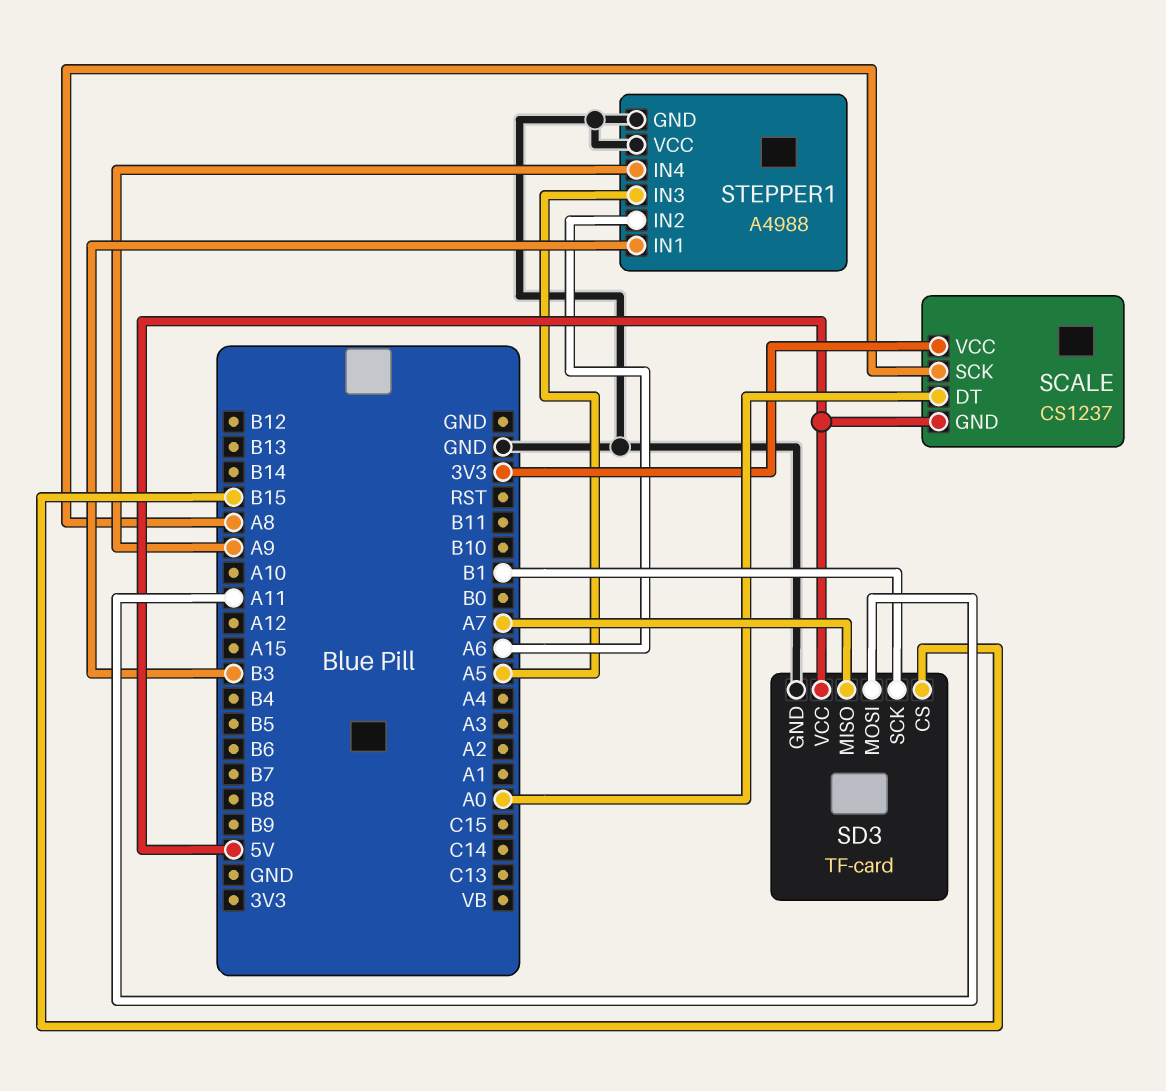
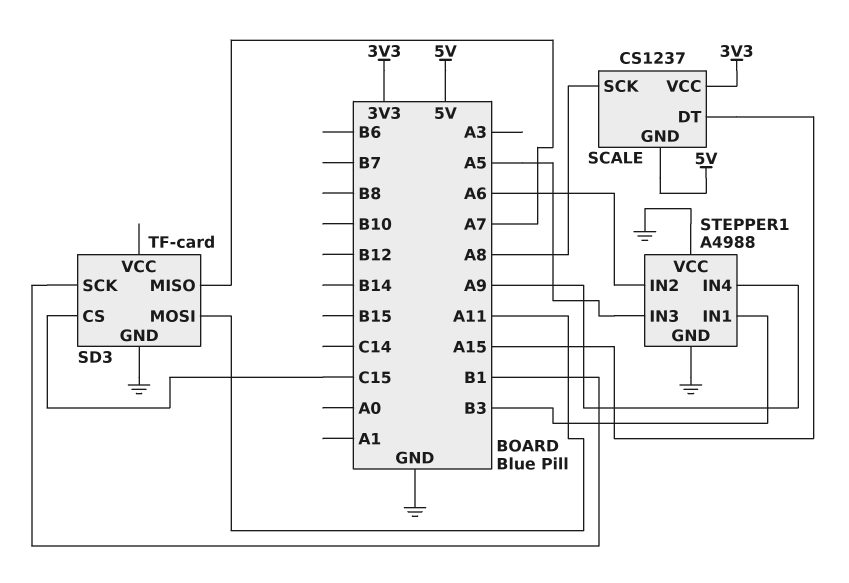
SCALE pin DT: A0 -> A15
SD3 pin CS: B15 -> C15
SD3 pin VCC: 5V -> none

